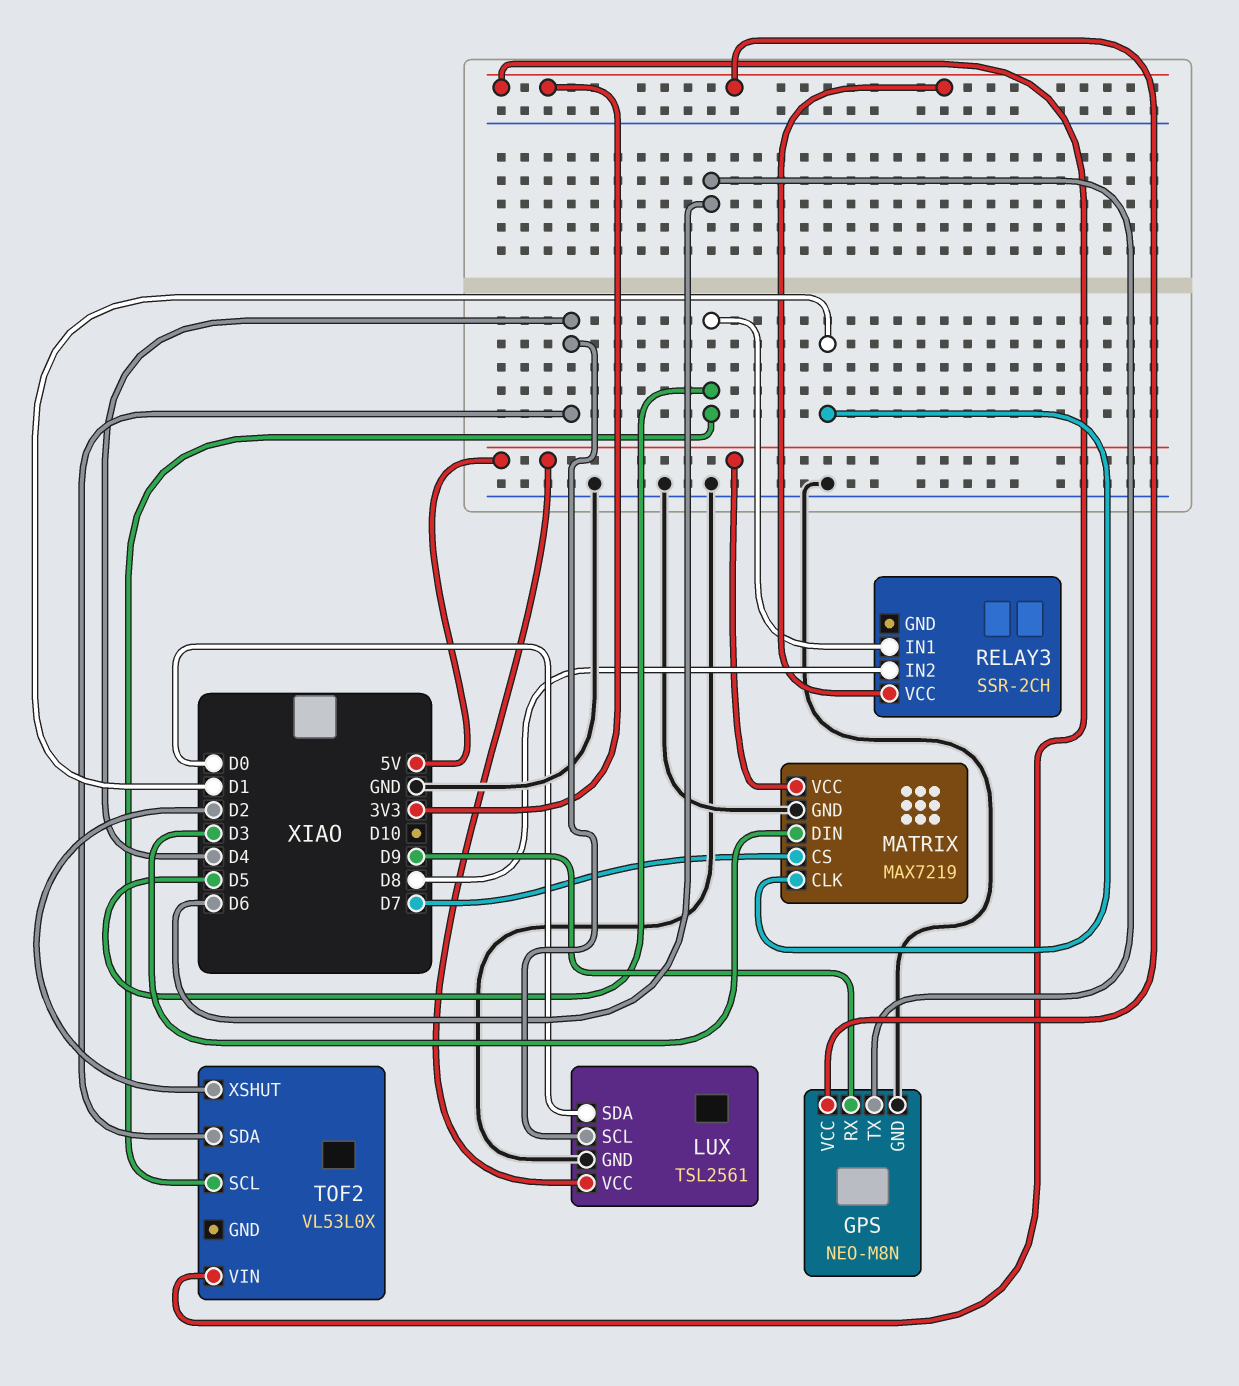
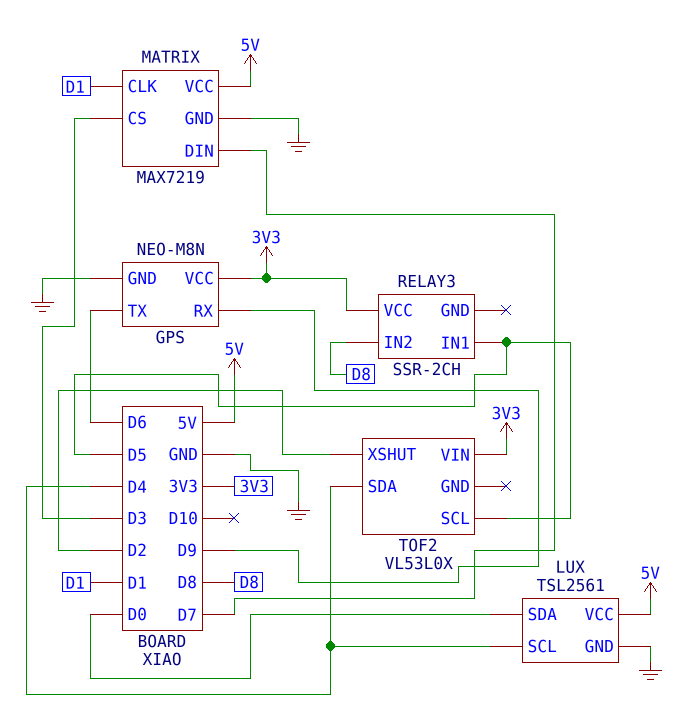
MATRIX pin CS: D7 -> D3
MATRIX pin DIN: D3 -> D7

